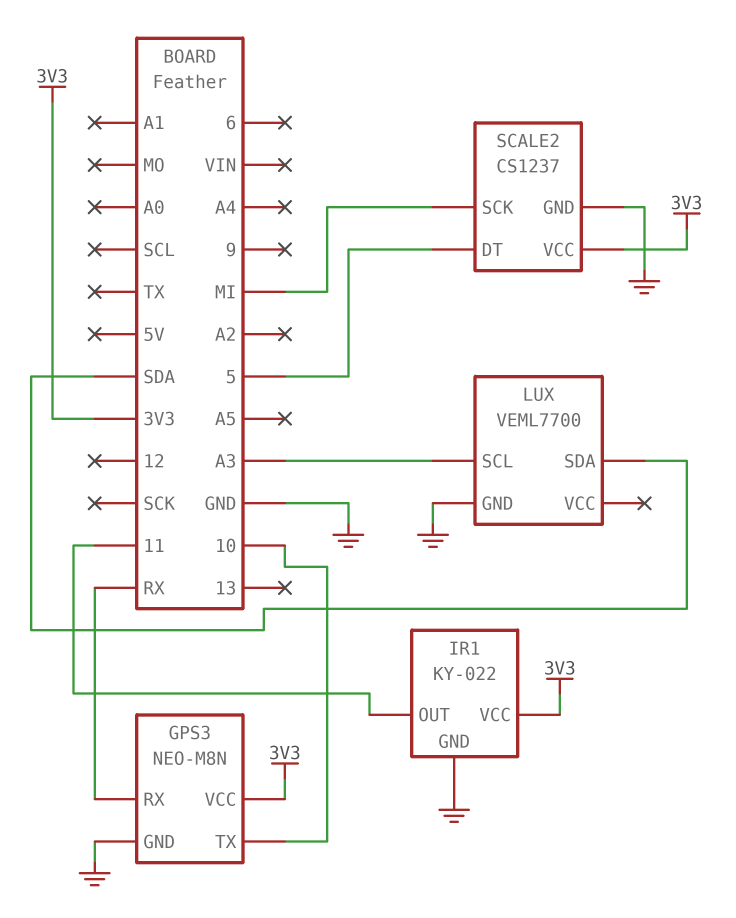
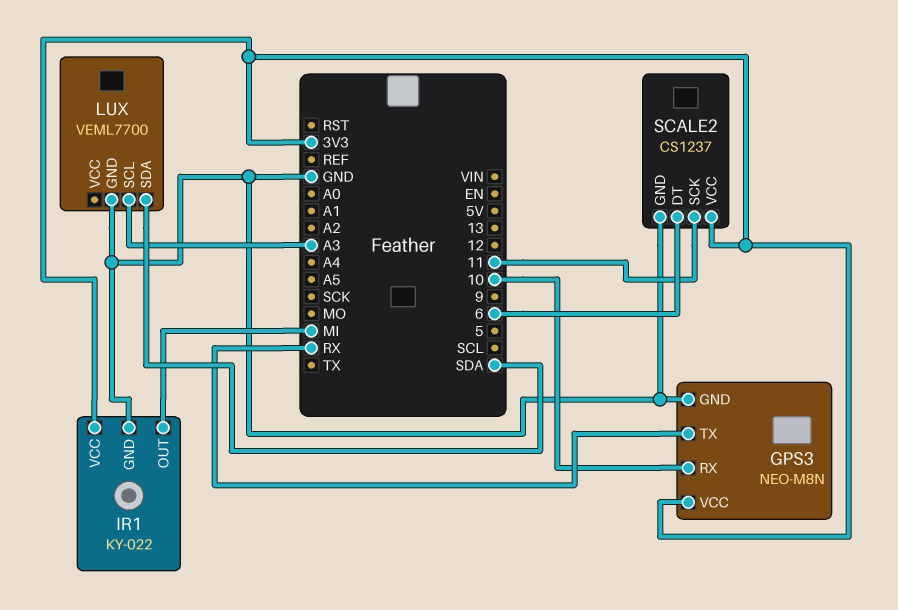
GPS3 pin RX: RX -> 10
GPS3 pin TX: 10 -> RX
IR1 pin OUT: 11 -> MI
SCALE2 pin DT: 5 -> 6
SCALE2 pin SCK: MI -> 11

